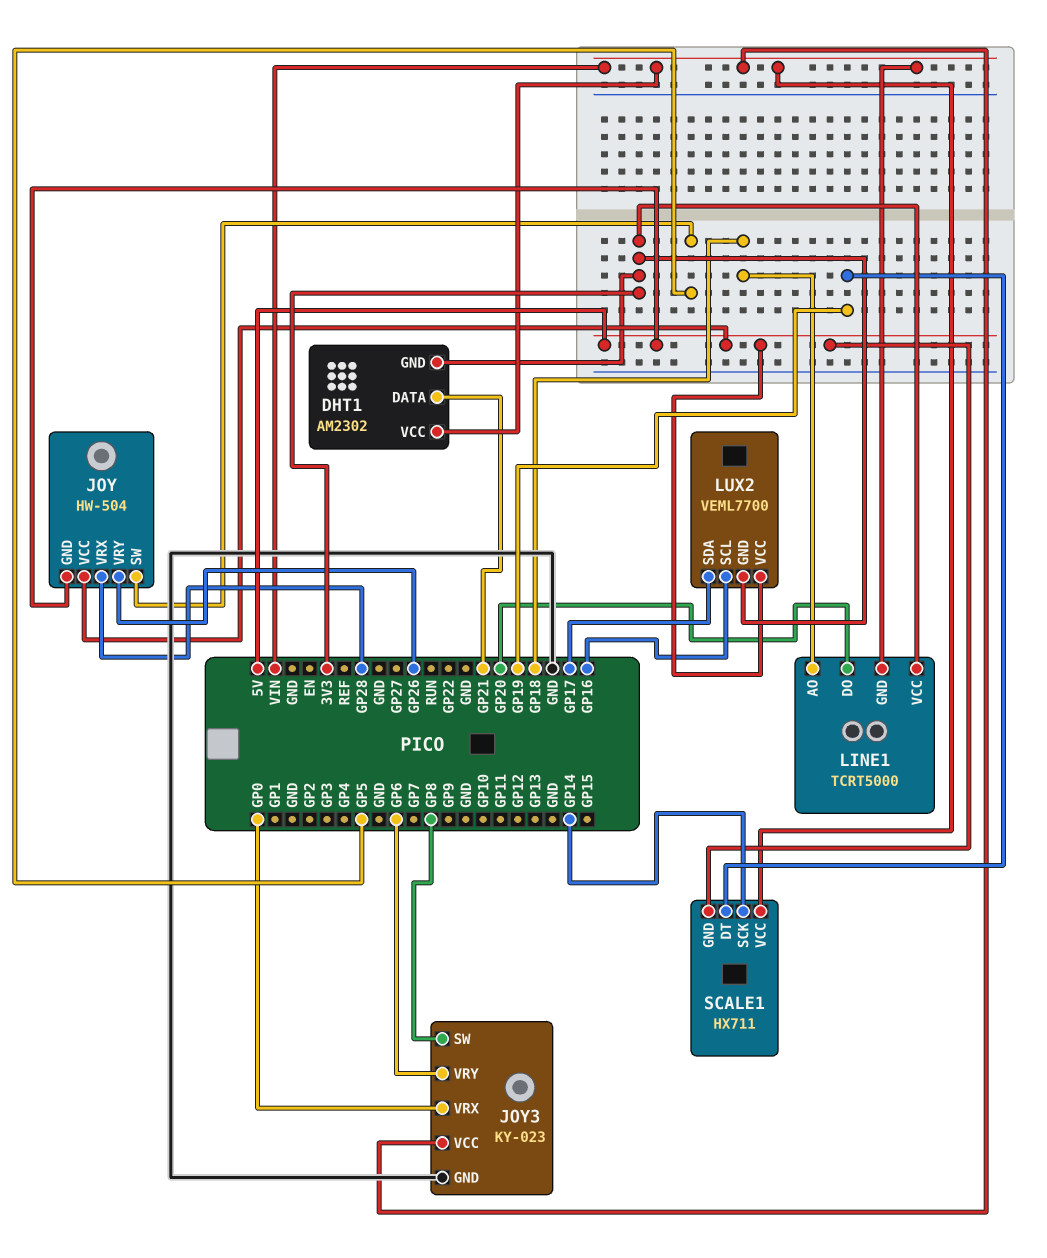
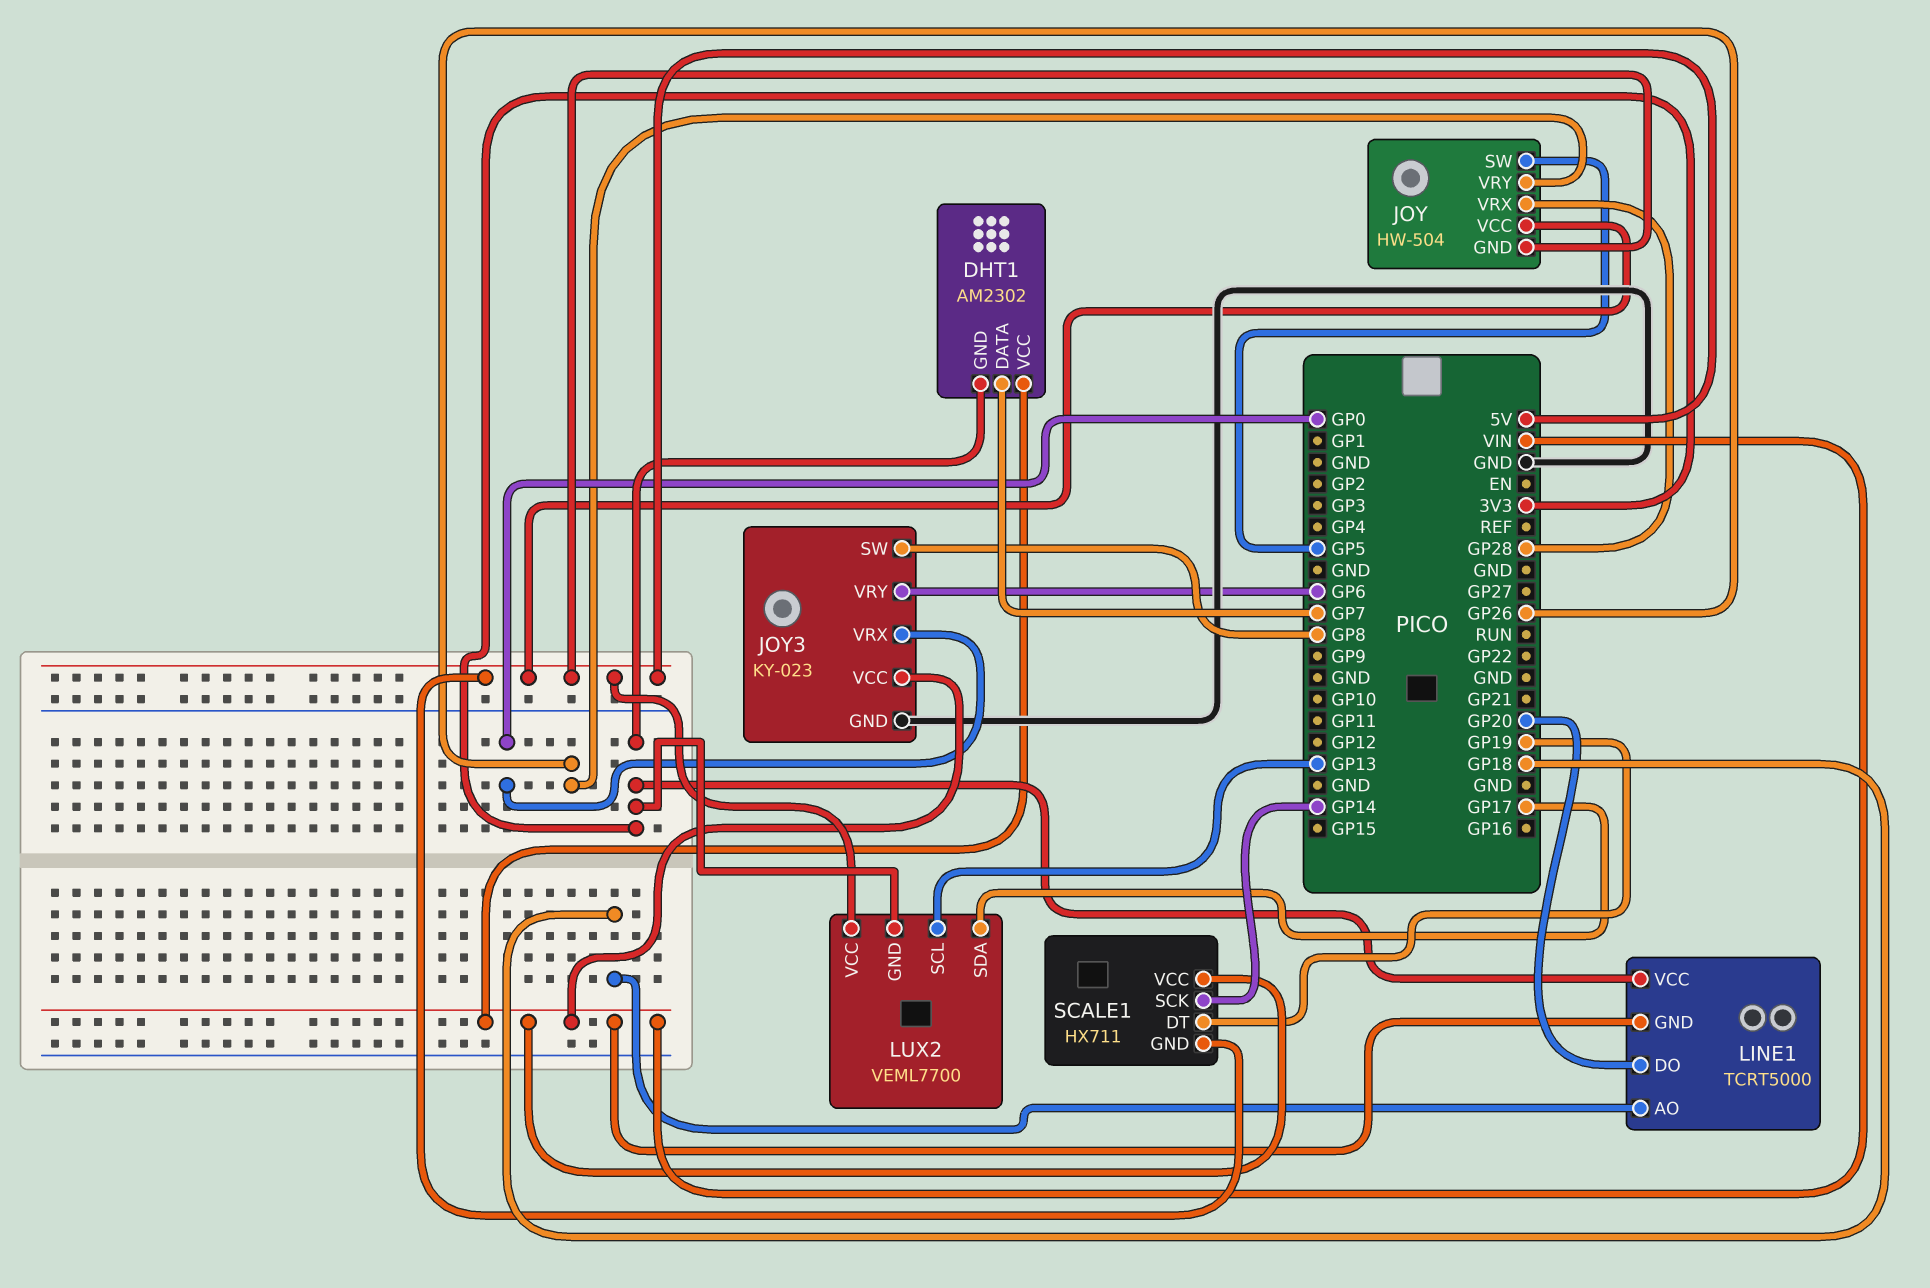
DHT1 pin DATA: GP21 -> GP7
LUX2 pin SCL: GP16 -> GP13

